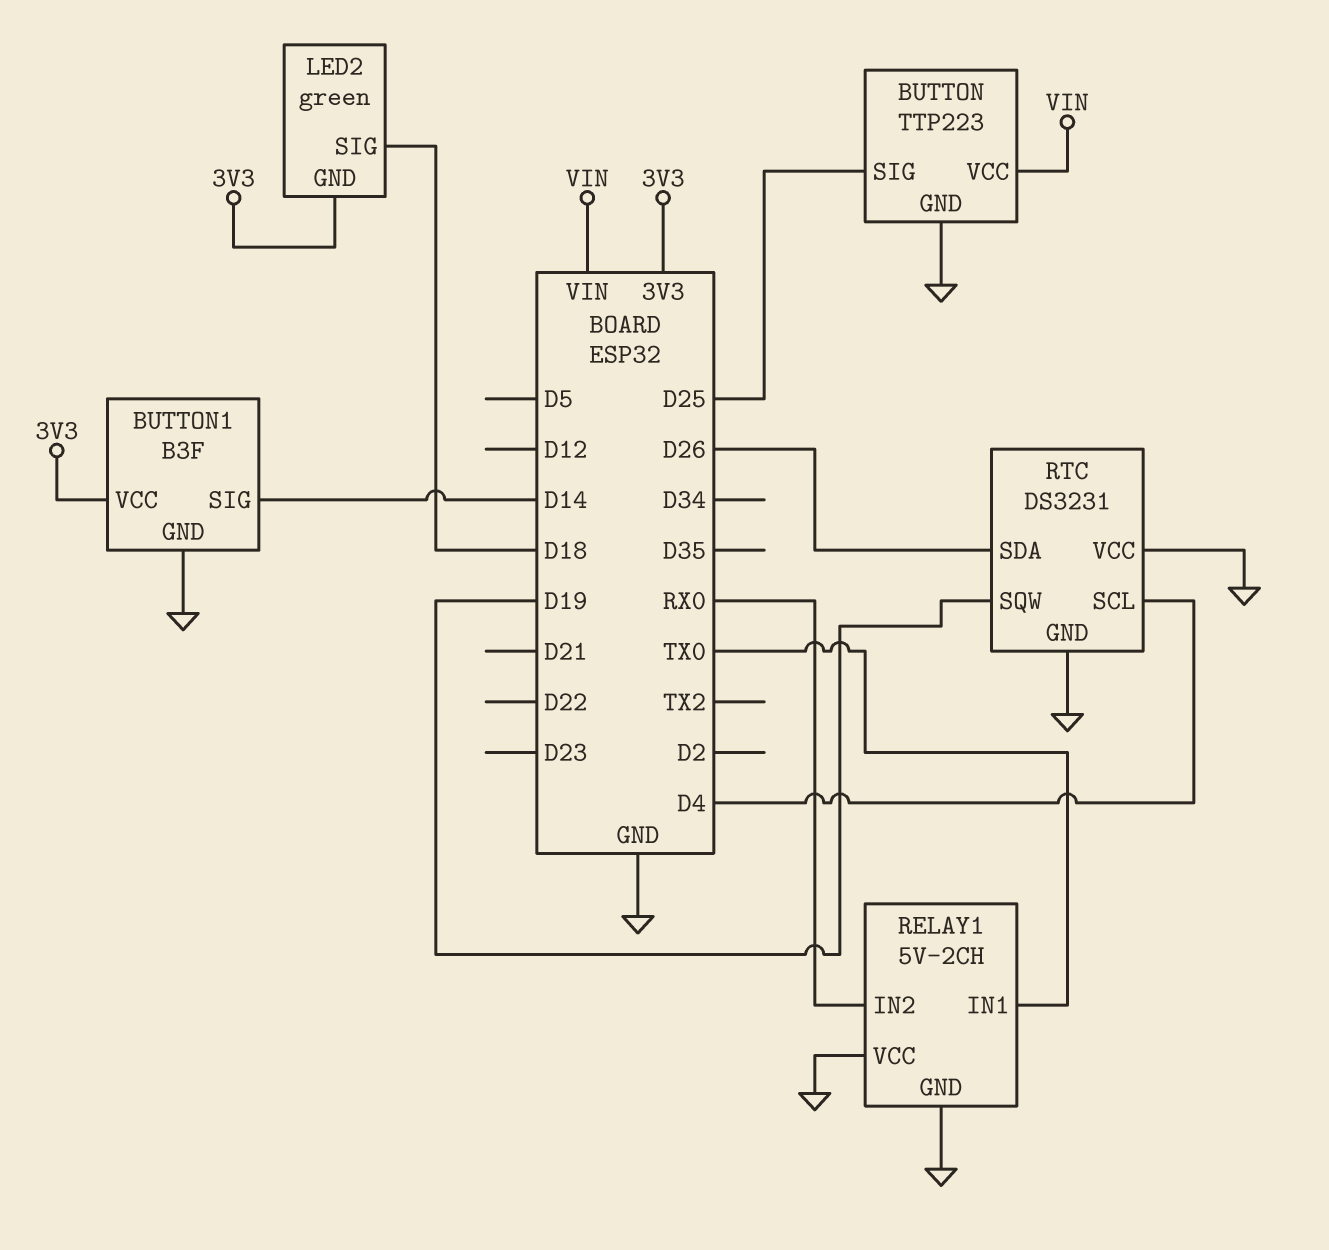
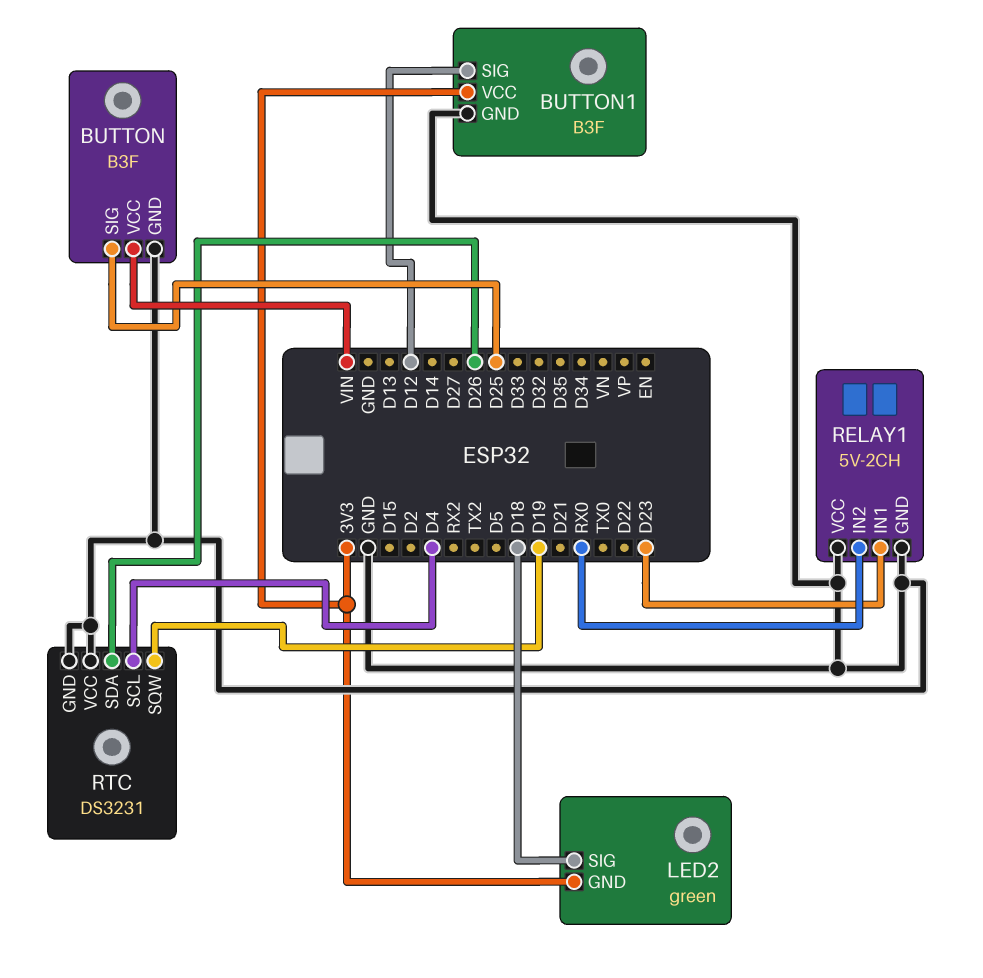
BUTTON: TTP223 -> B3F
BUTTON1 pin SIG: D14 -> D12
RELAY1 pin IN1: TX0 -> D23

